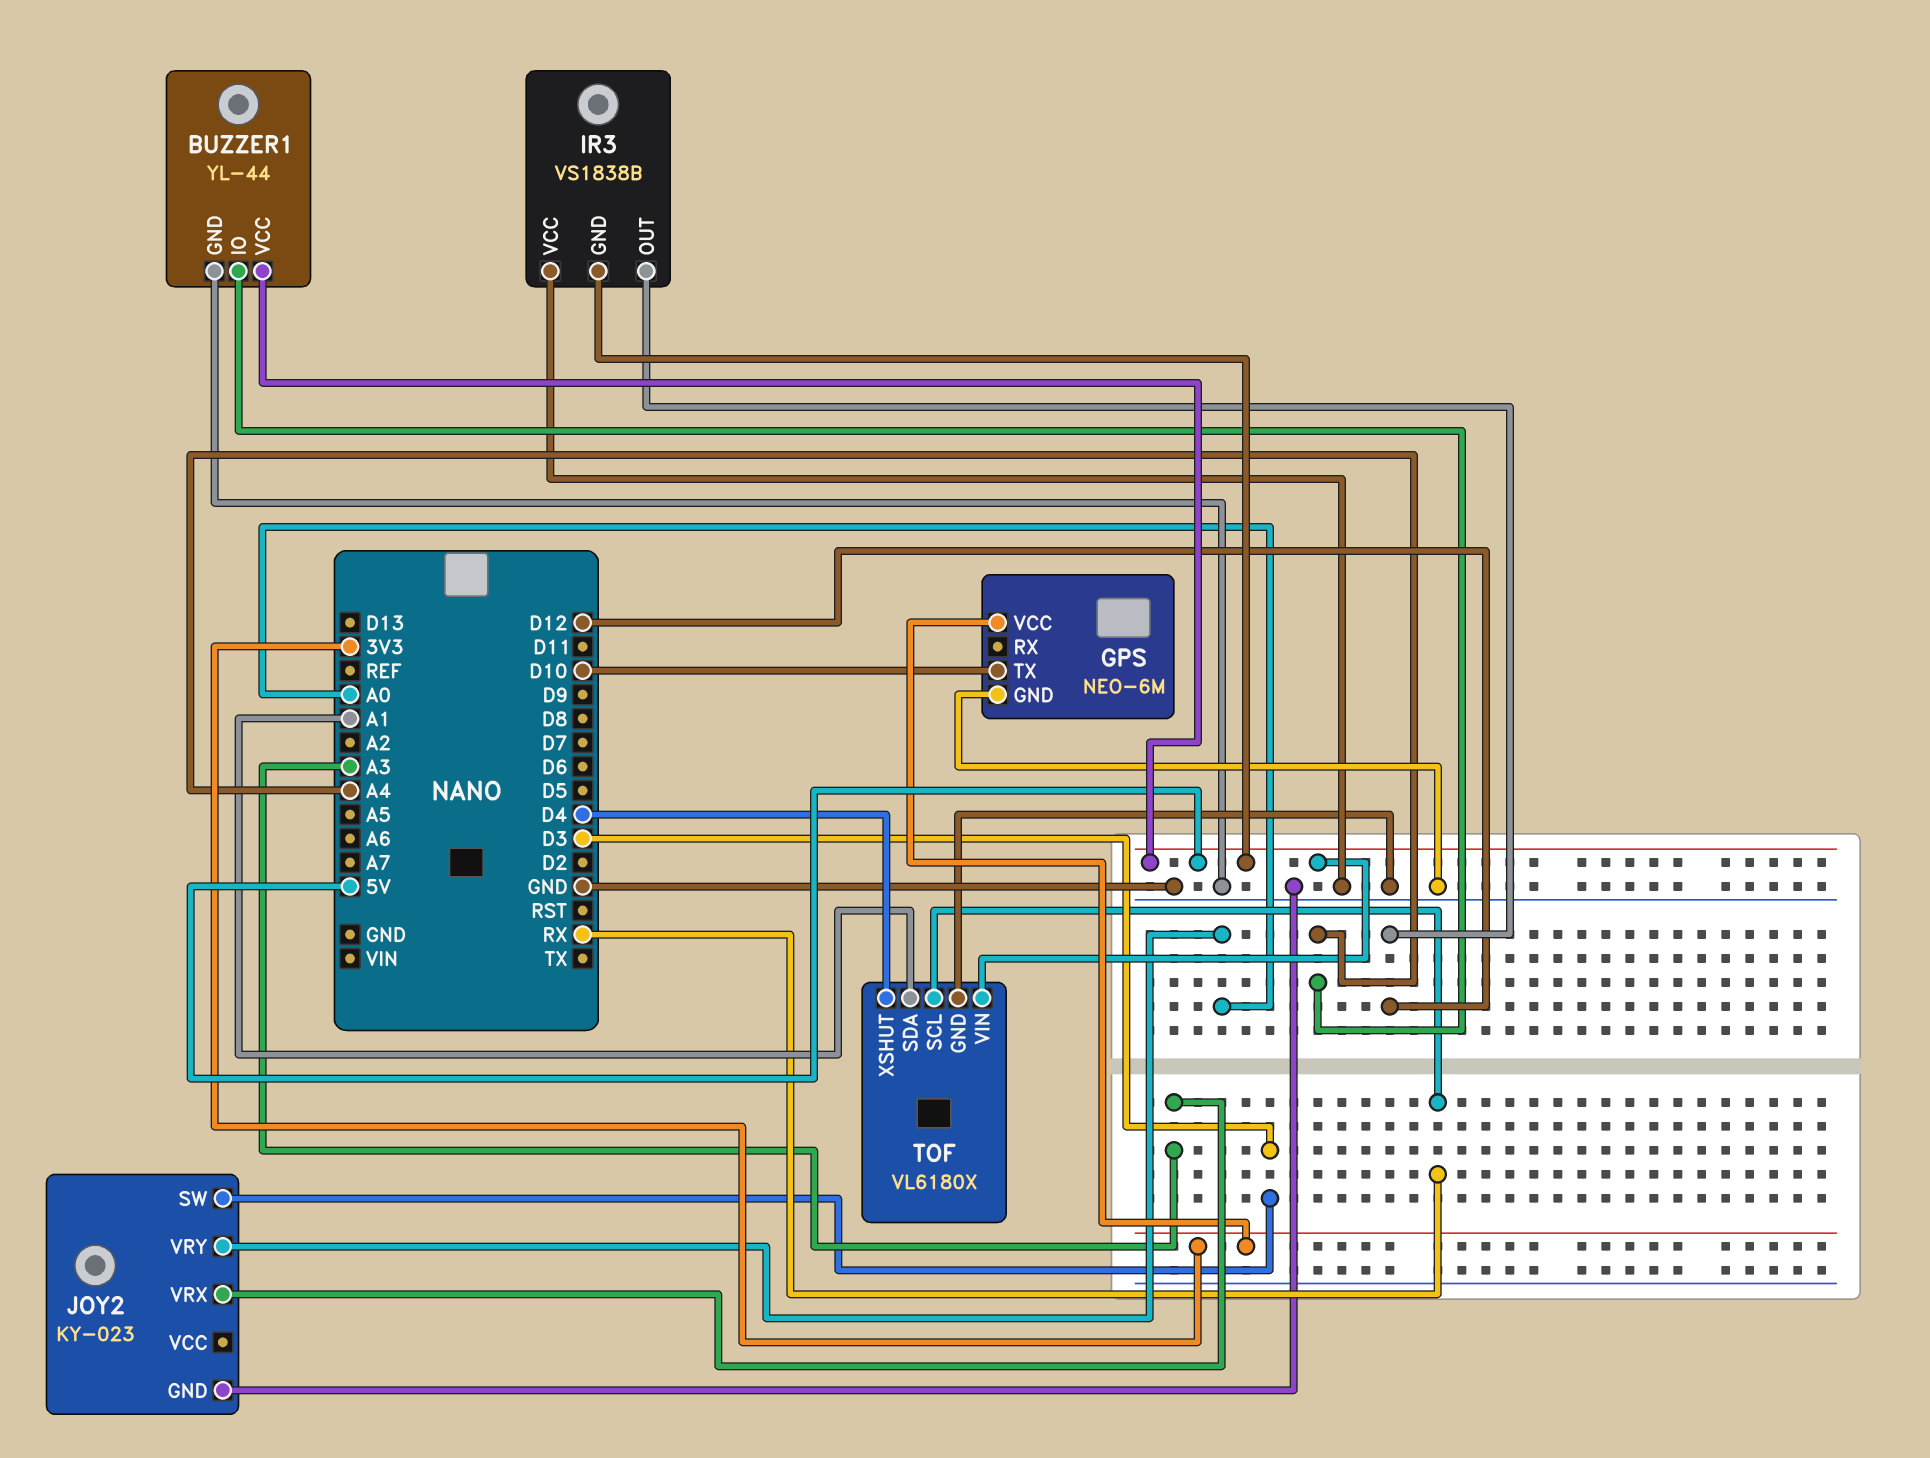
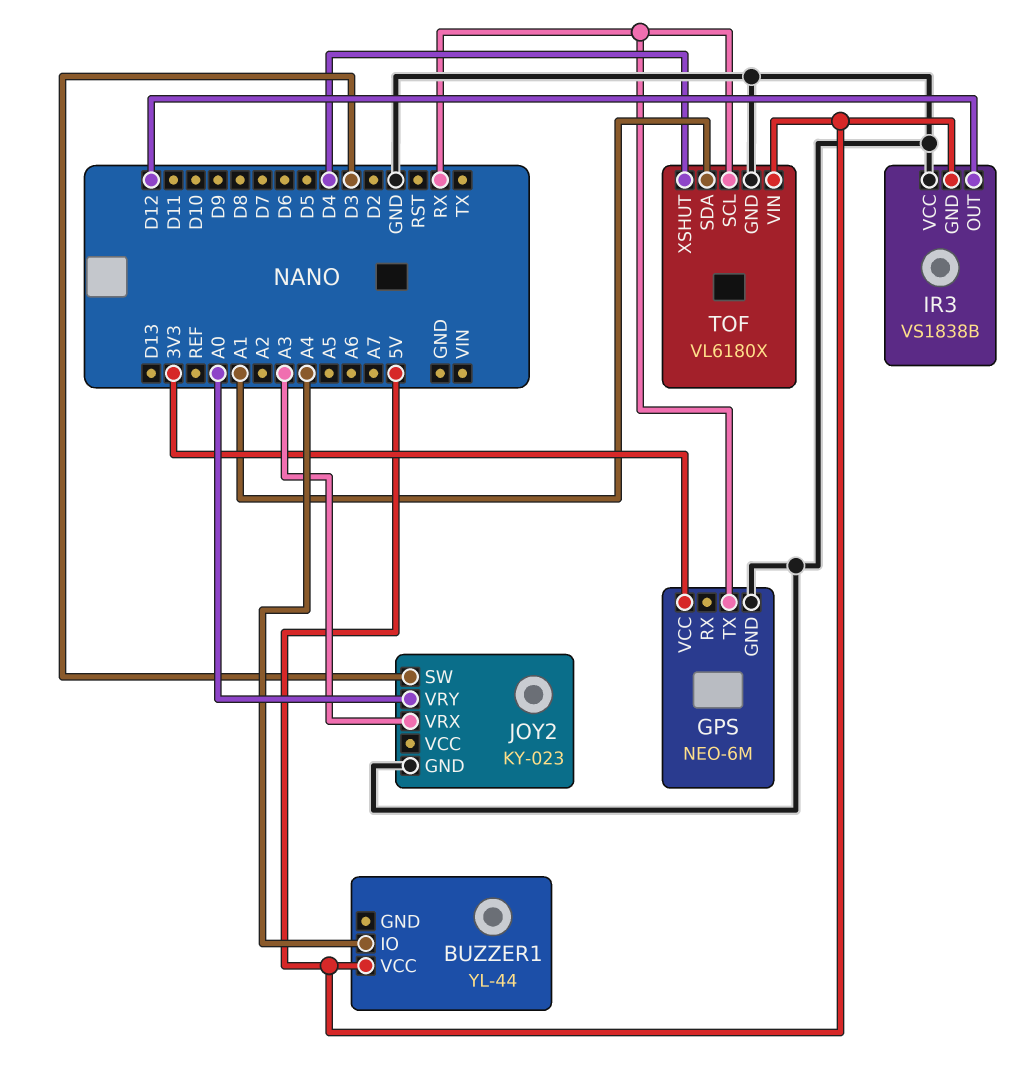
BUZZER1 pin GND: GND -> none
GPS pin TX: D10 -> RX

